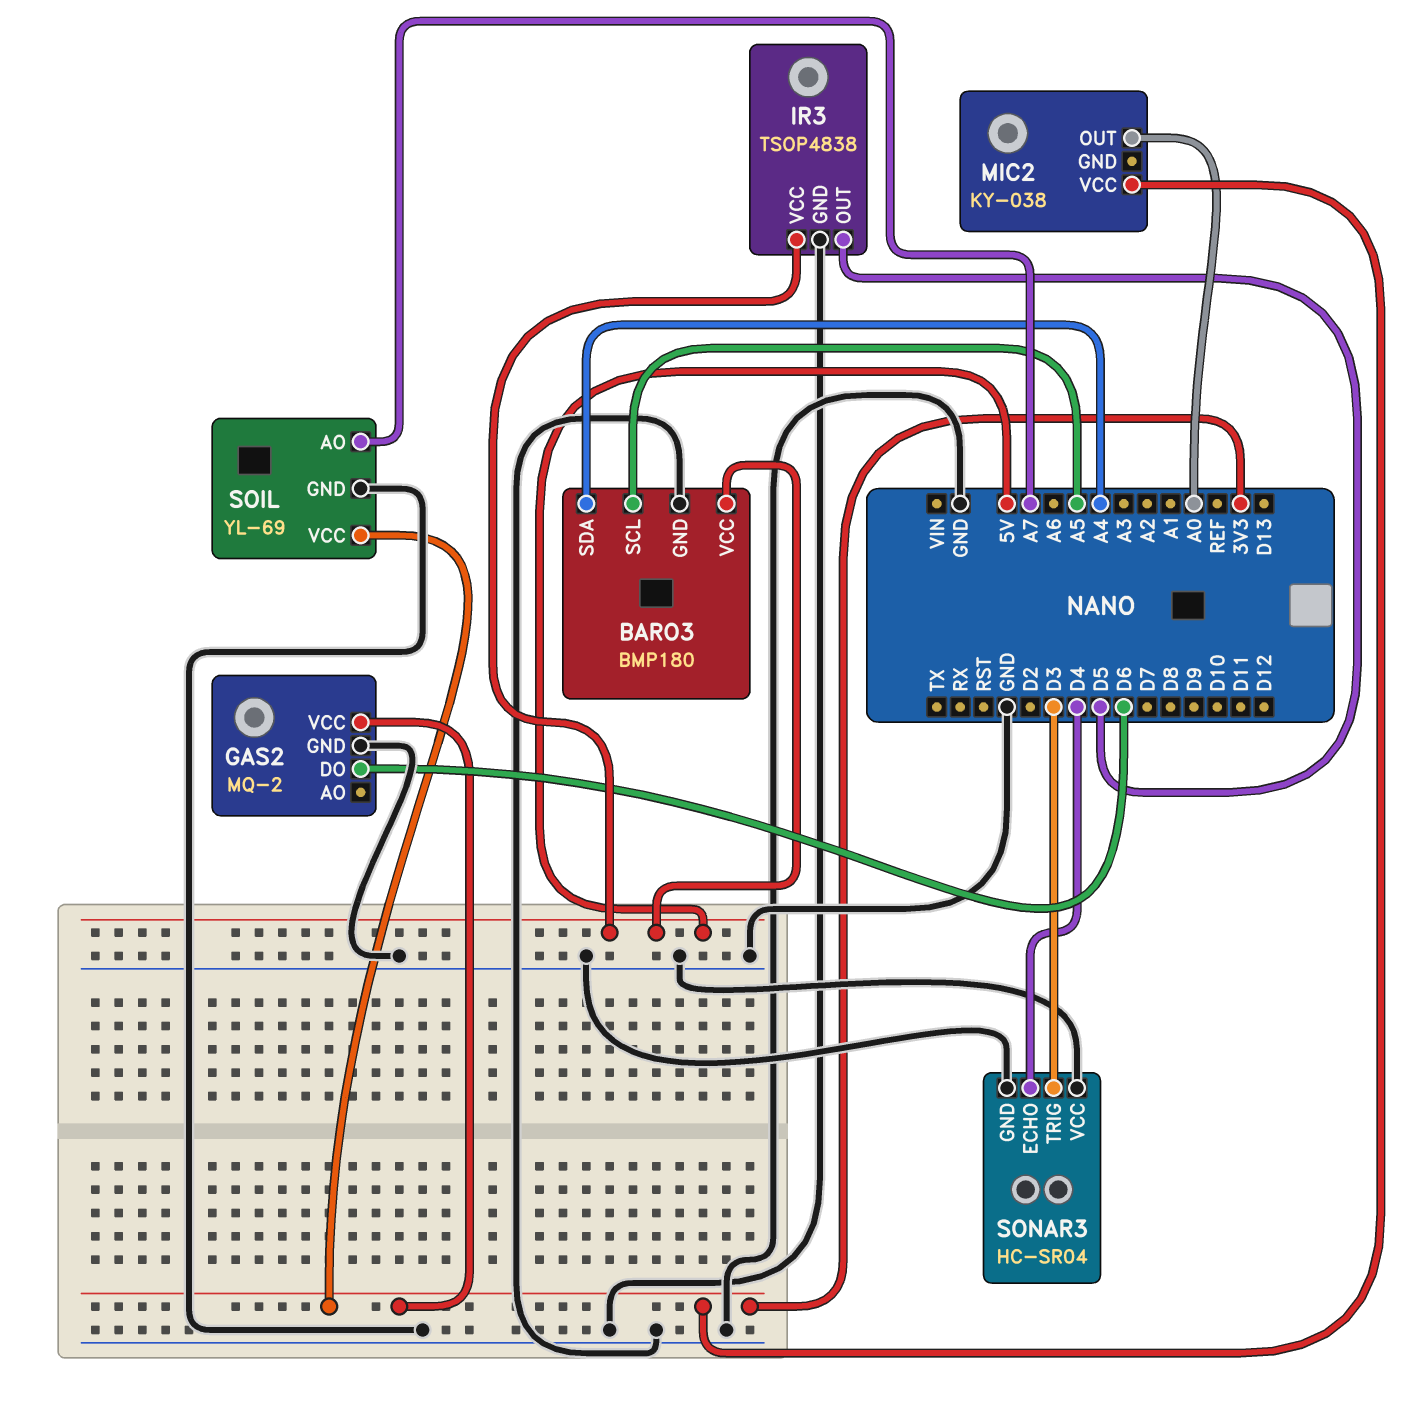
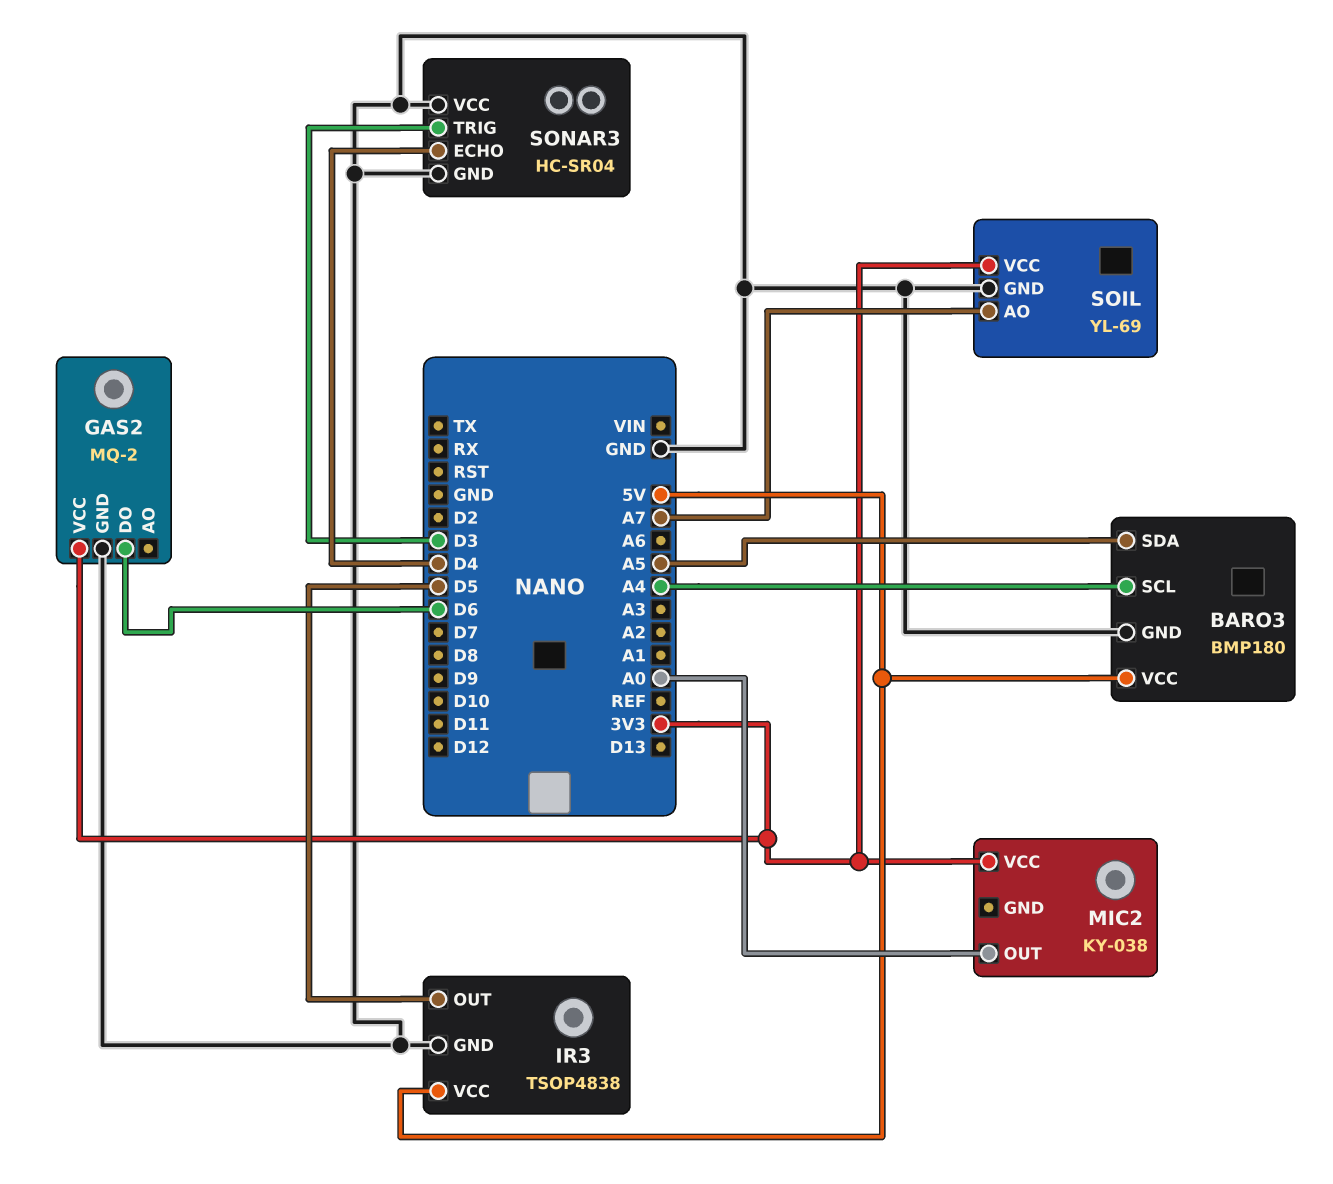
BARO3 pin SCL: A5 -> A4
BARO3 pin SDA: A4 -> A5

